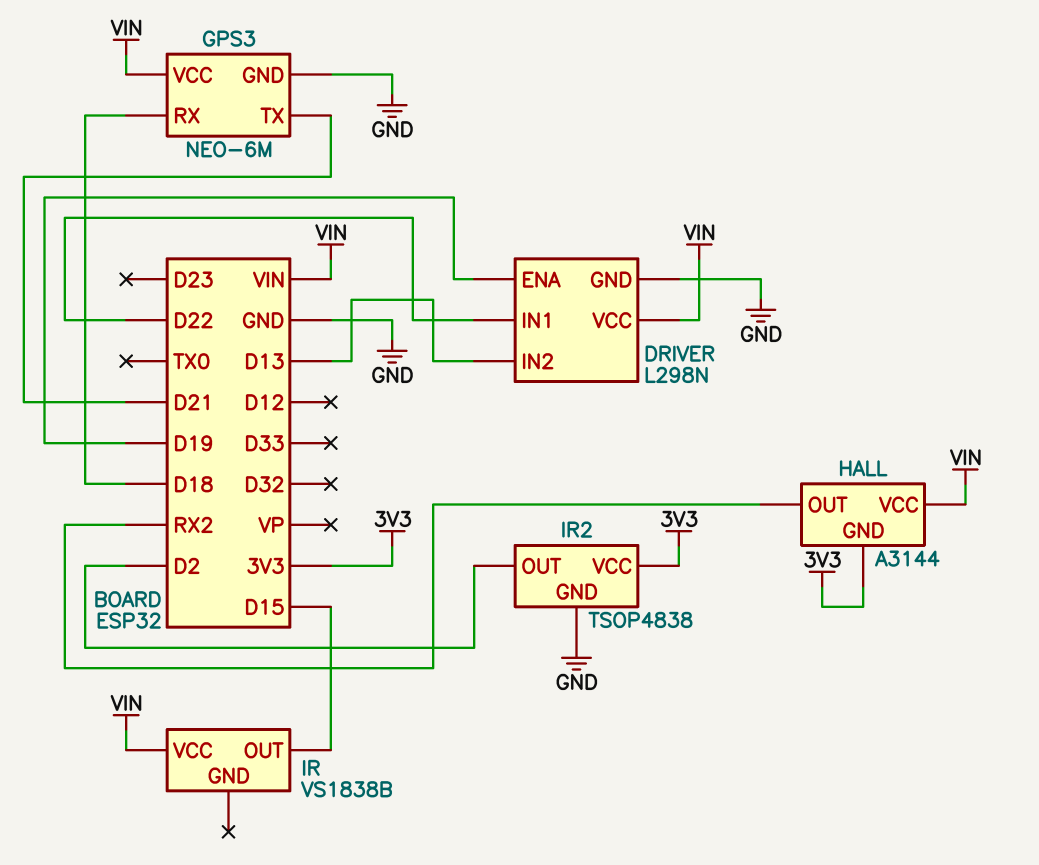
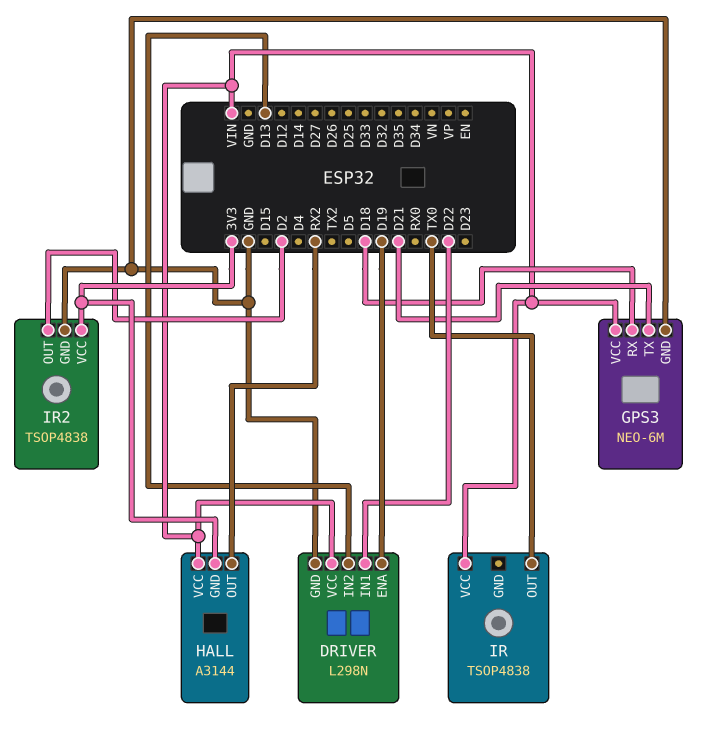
IR: VS1838B -> TSOP4838
IR pin OUT: D15 -> TX0

